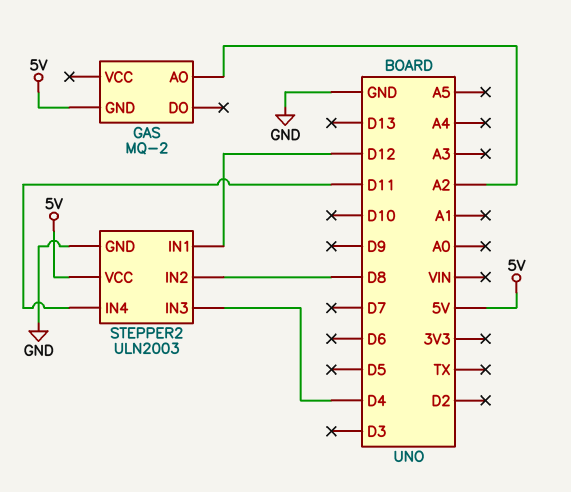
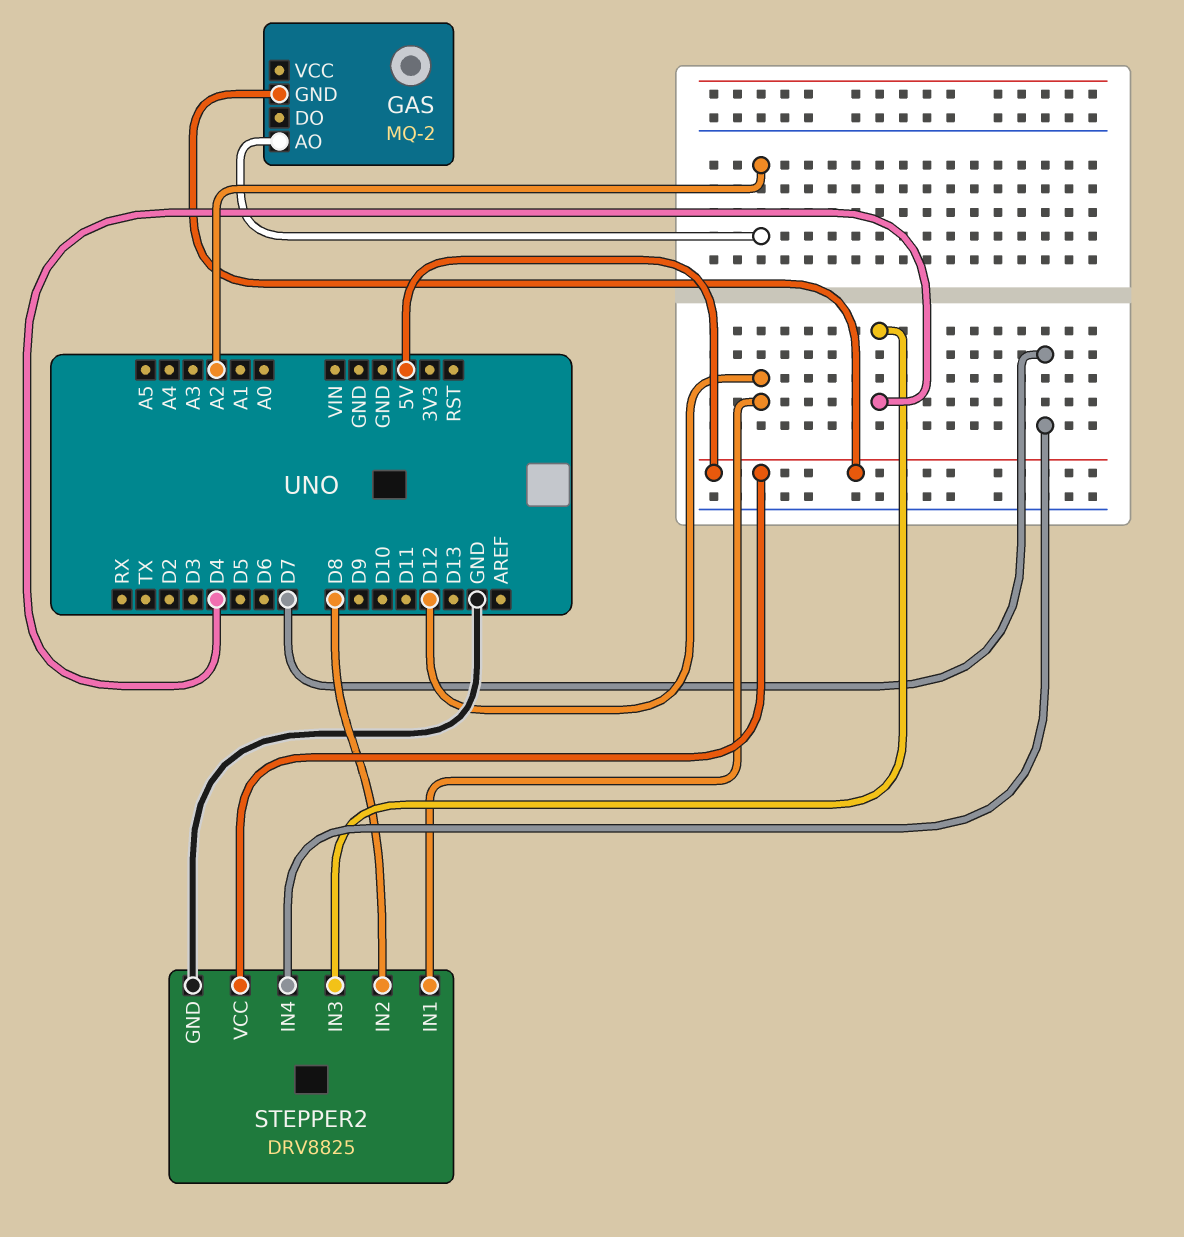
STEPPER2: ULN2003 -> DRV8825
STEPPER2 pin IN4: D11 -> D7

